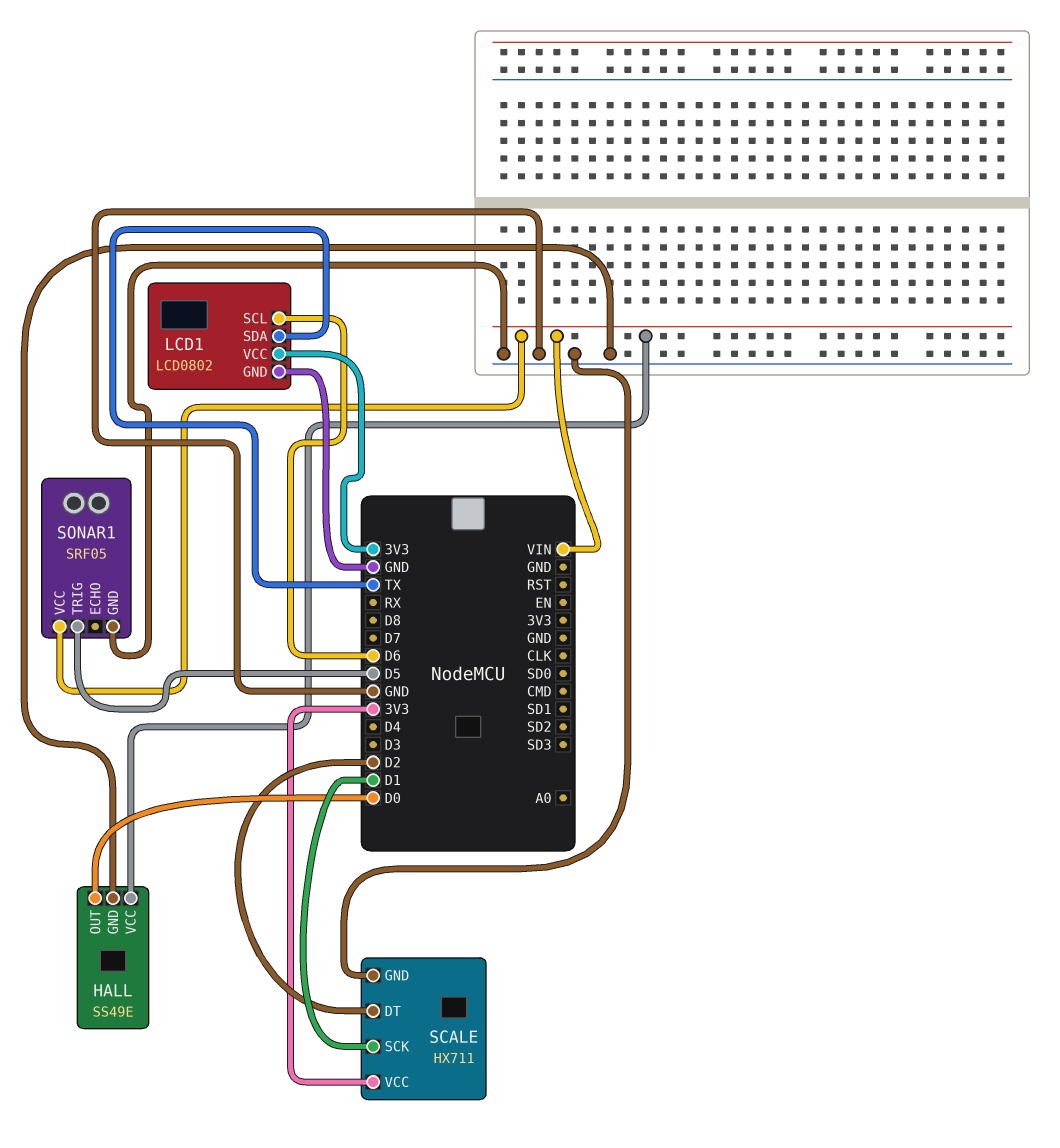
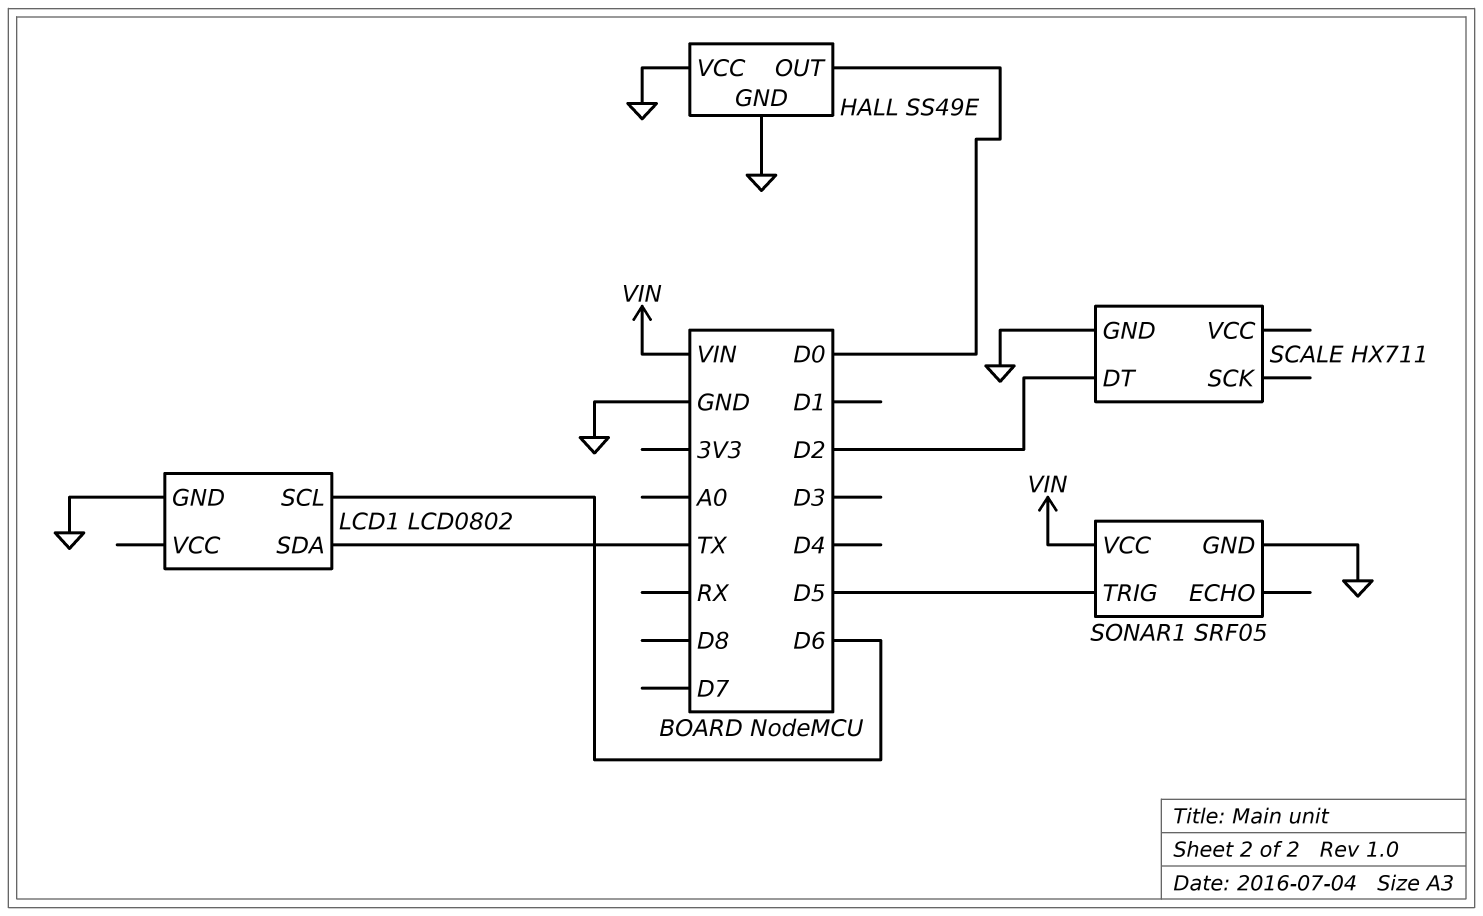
HALL pin VCC: VIN -> GND
LCD1 pin VCC: 3V3 -> none
SCALE pin SCK: D1 -> none
SCALE pin VCC: 3V3 -> none

